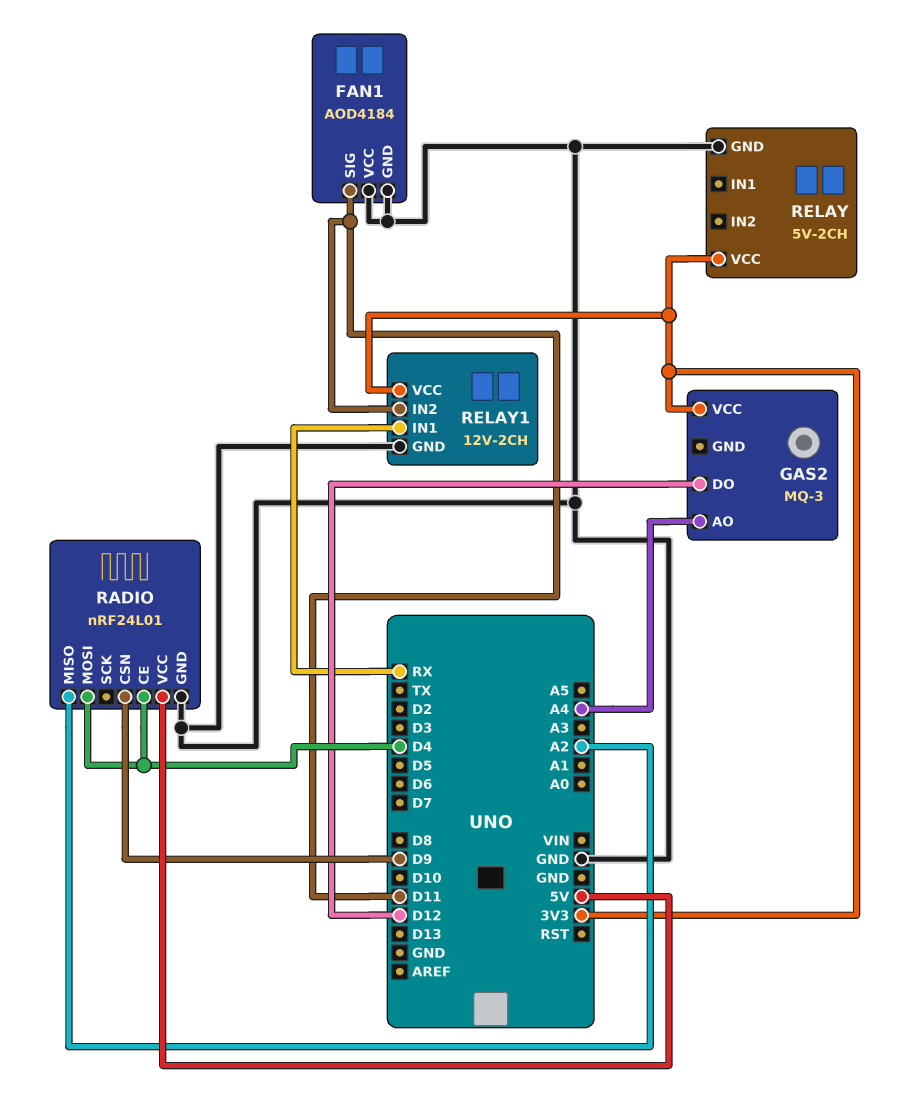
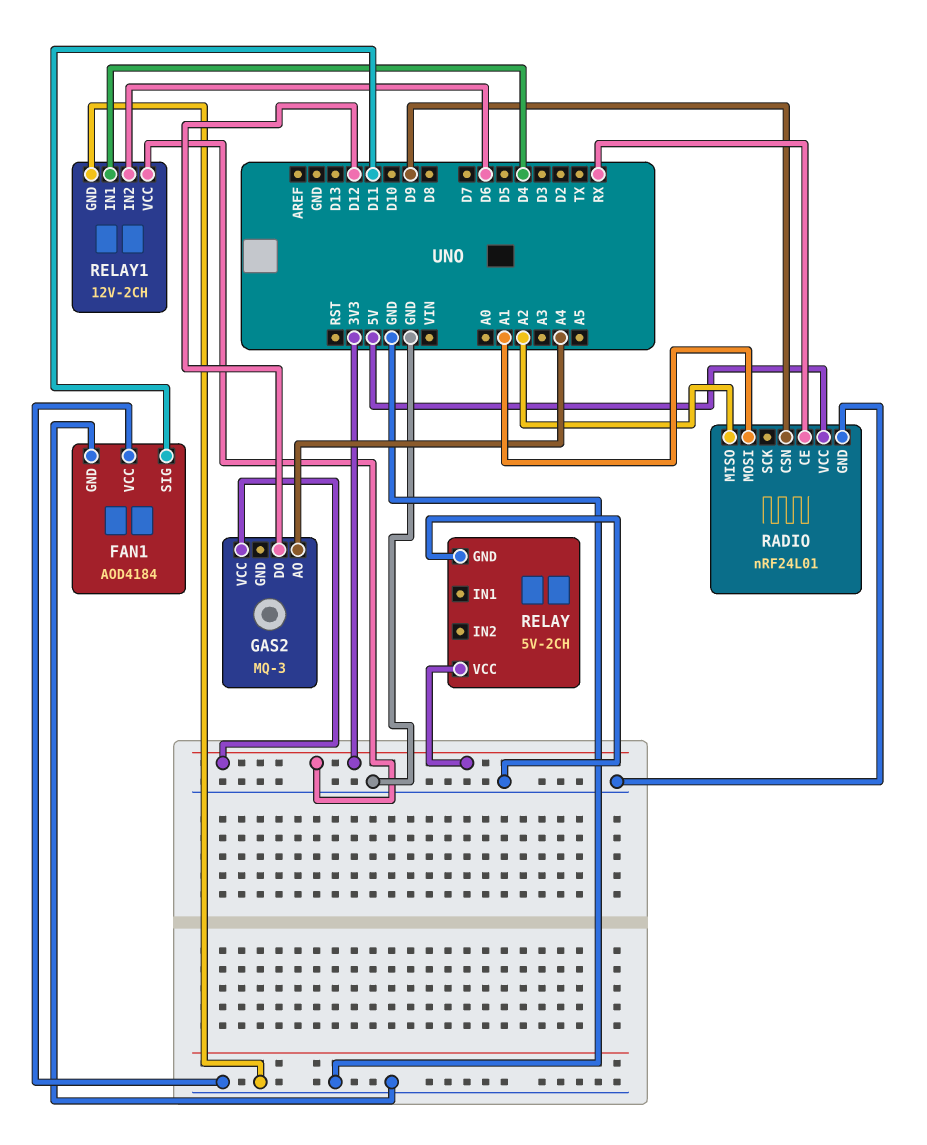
RADIO pin CE: D4 -> RX
RADIO pin MOSI: D4 -> A1
RELAY1 pin IN1: RX -> D4
RELAY1 pin IN2: D11 -> D6

